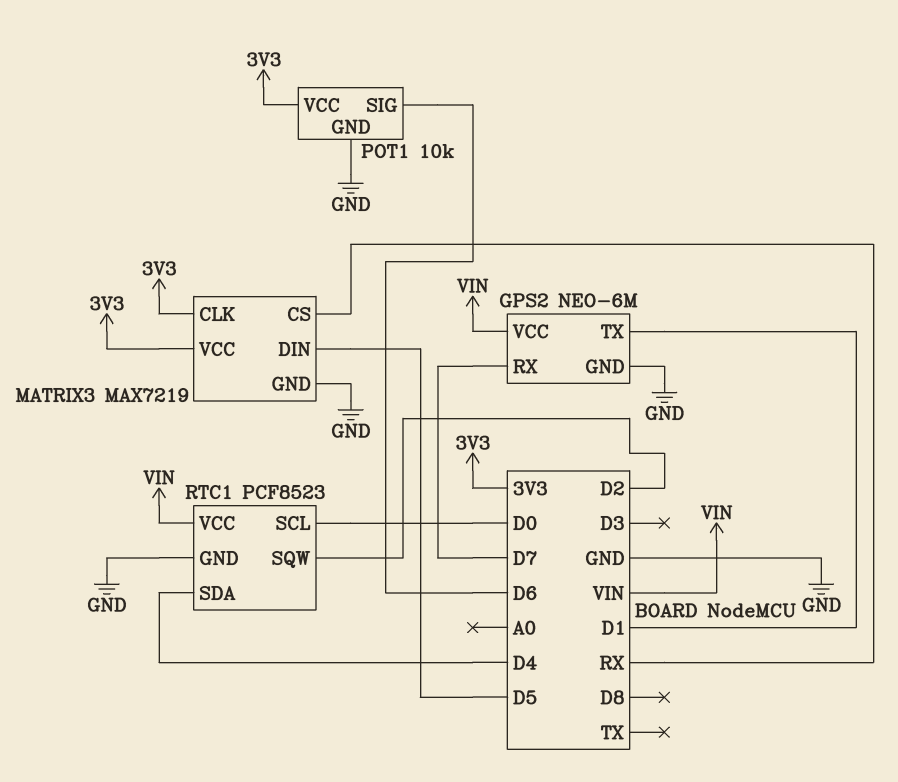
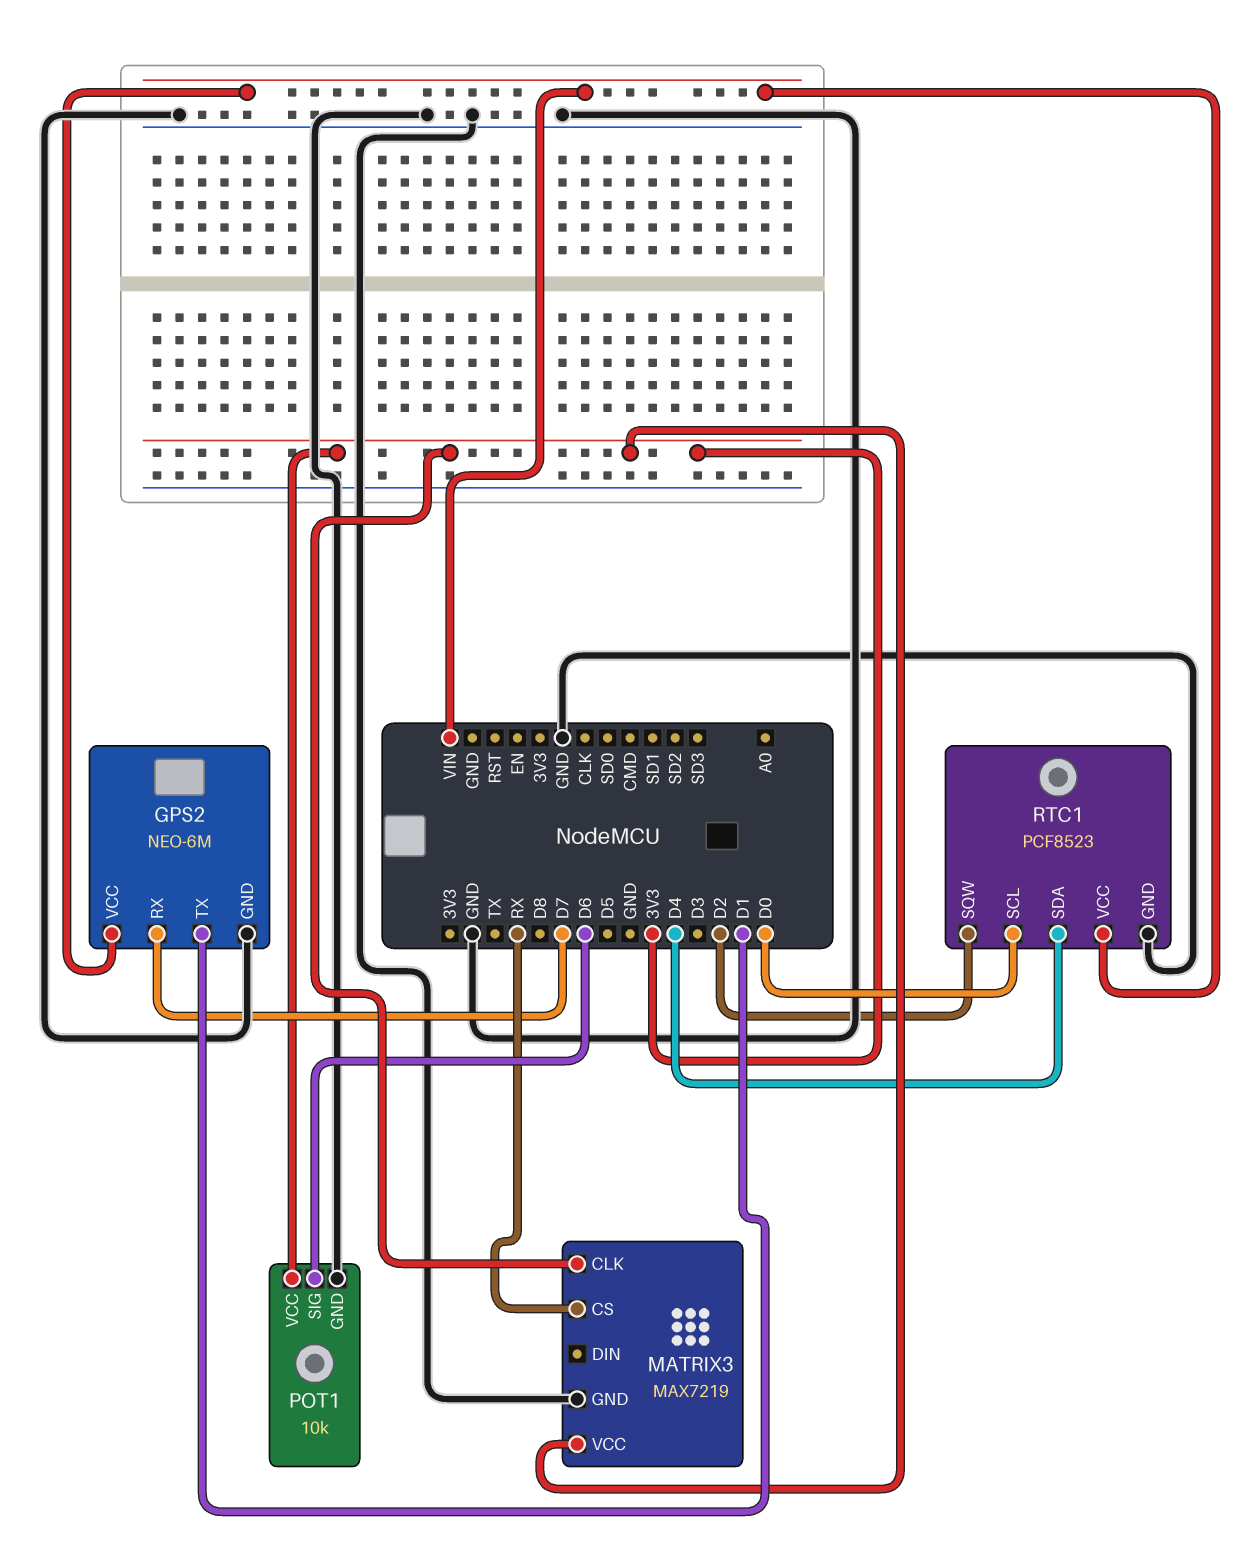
MATRIX3 pin DIN: D5 -> none

